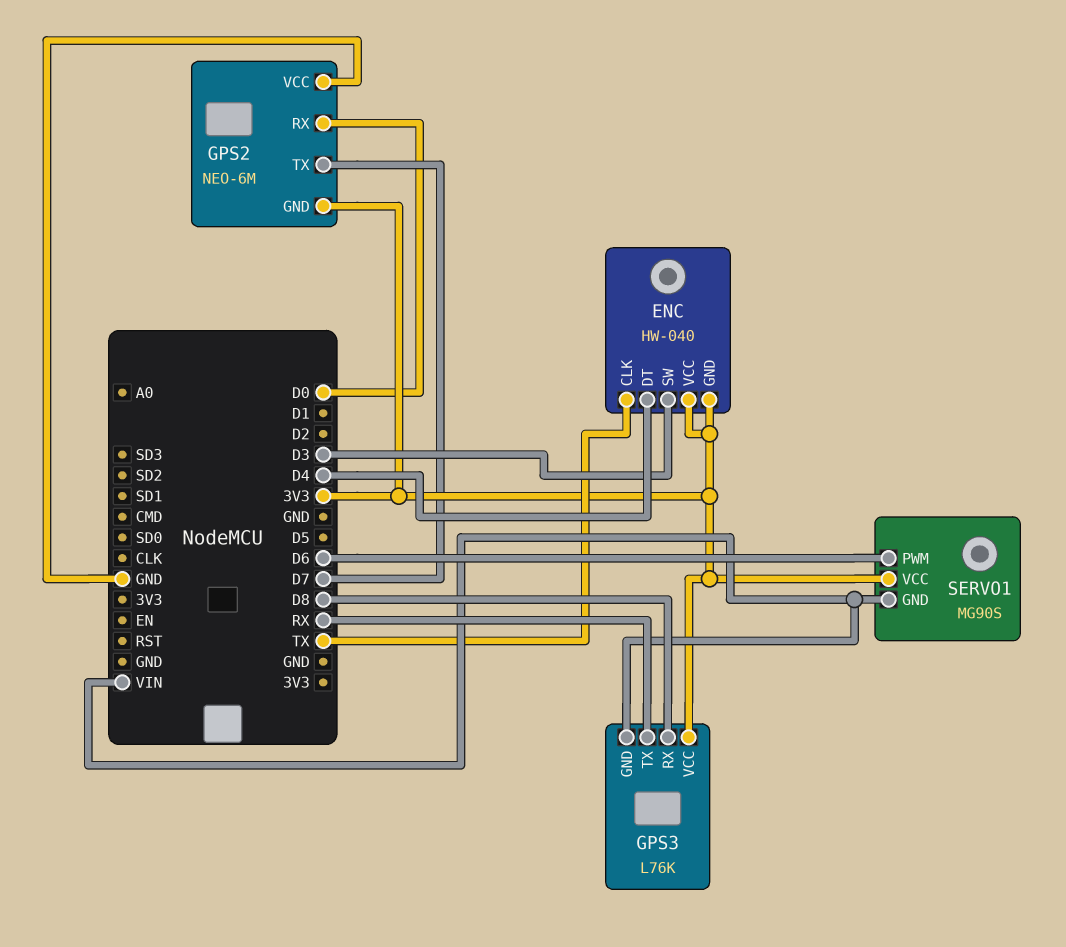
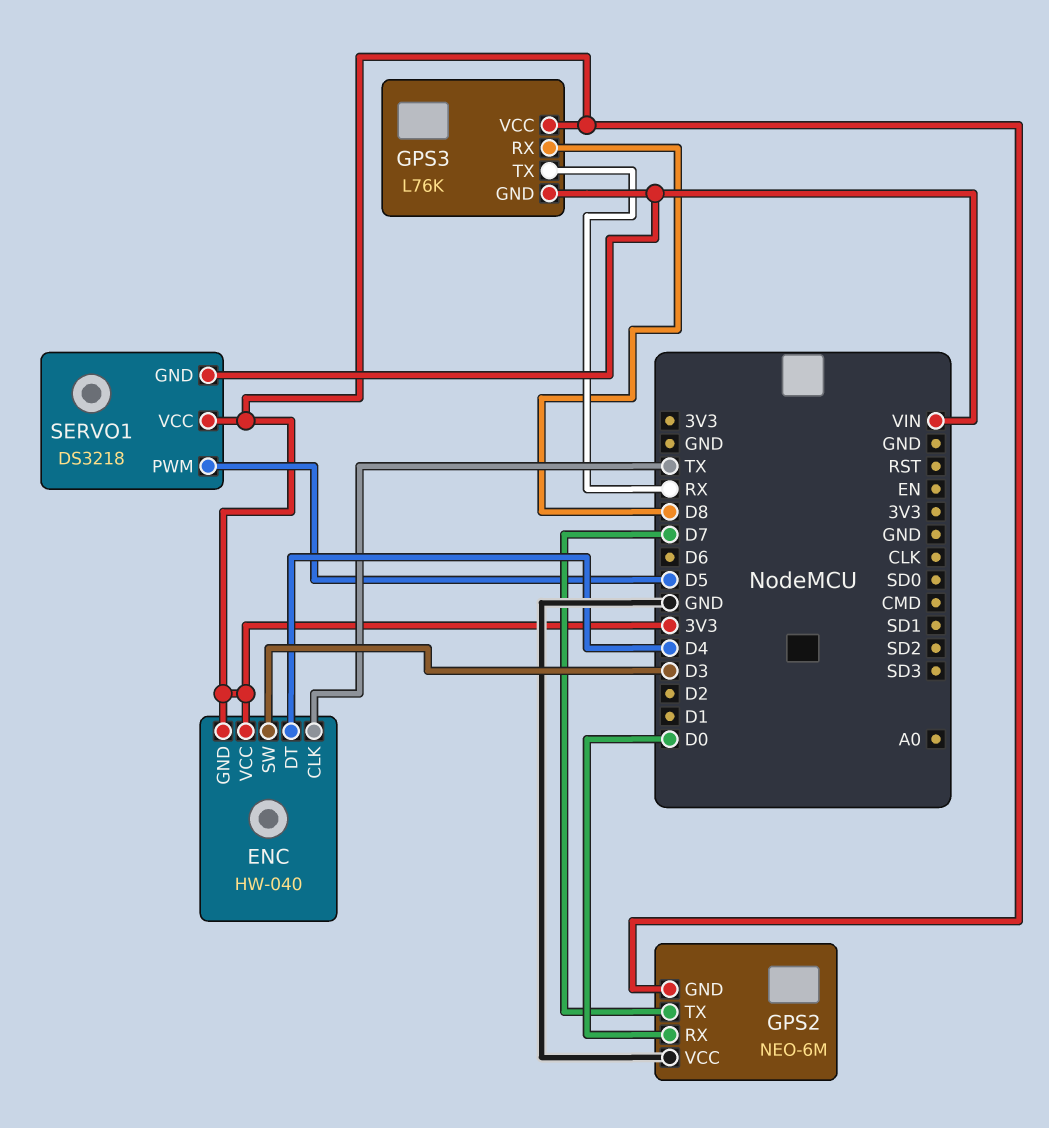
SERVO1: MG90S -> DS3218
SERVO1 pin PWM: D6 -> D5

